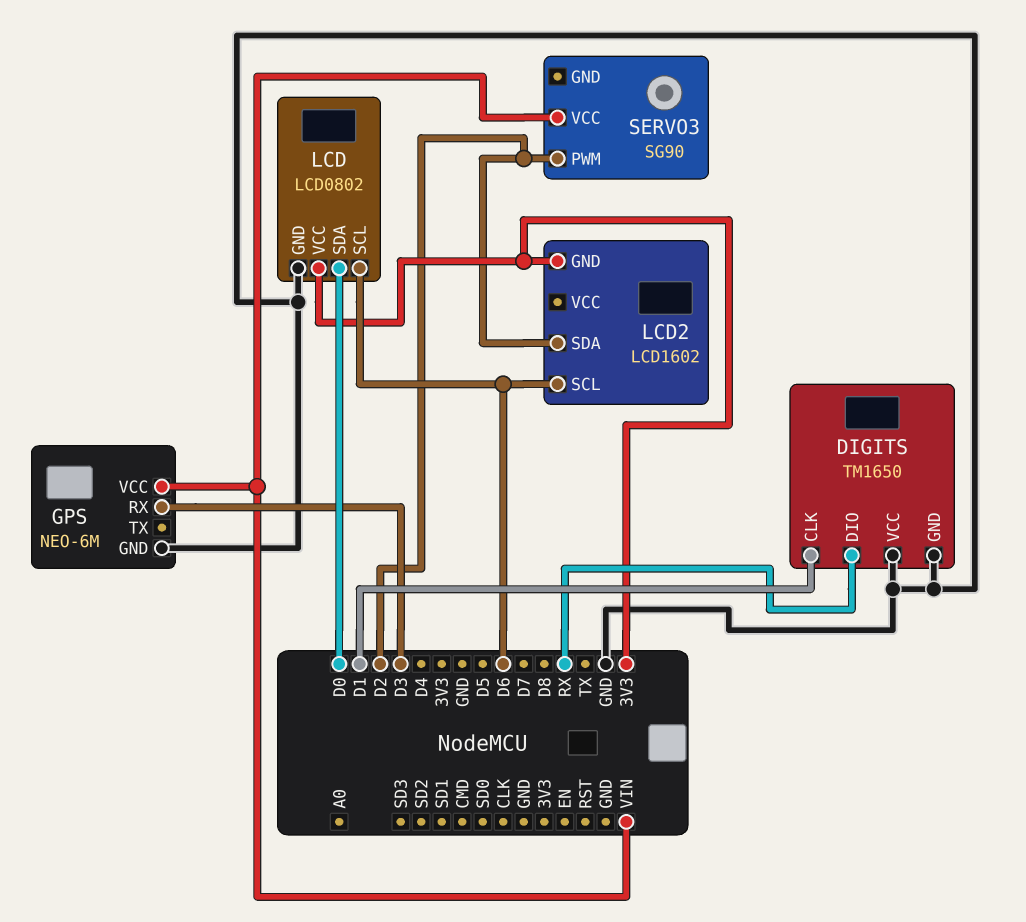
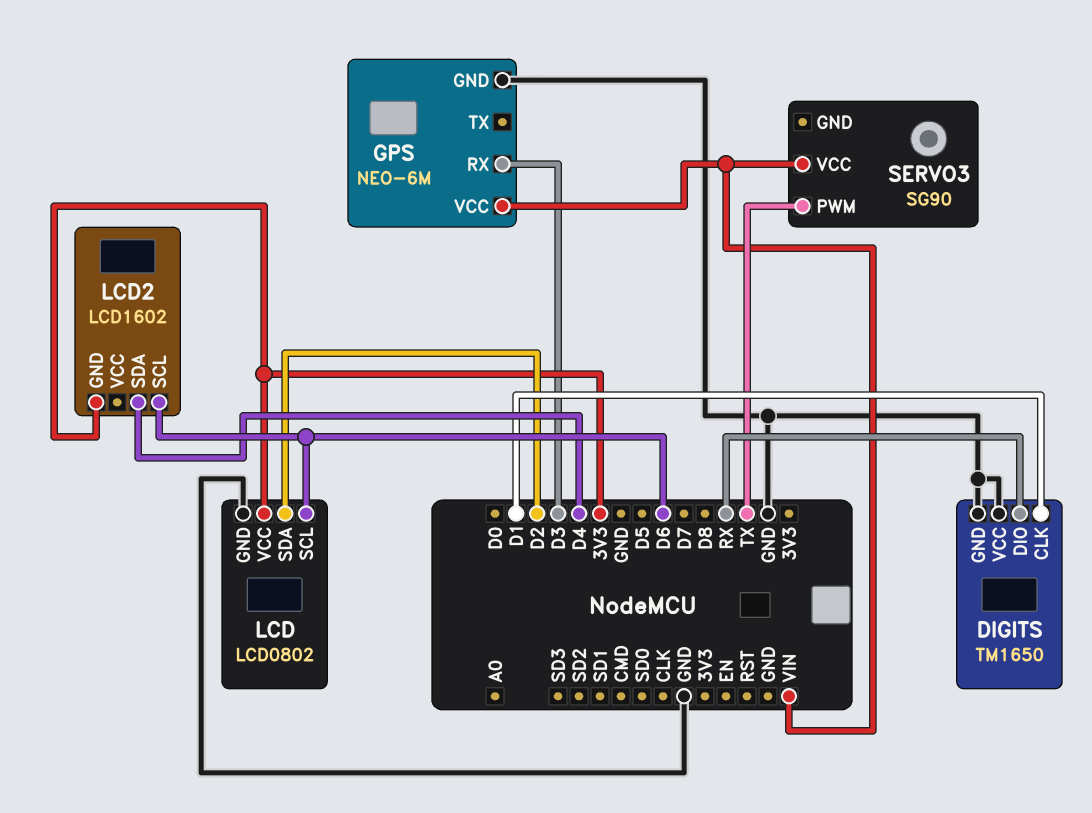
LCD pin SDA: D0 -> D2
LCD2 pin SDA: D2 -> D4
SERVO3 pin PWM: D2 -> TX

